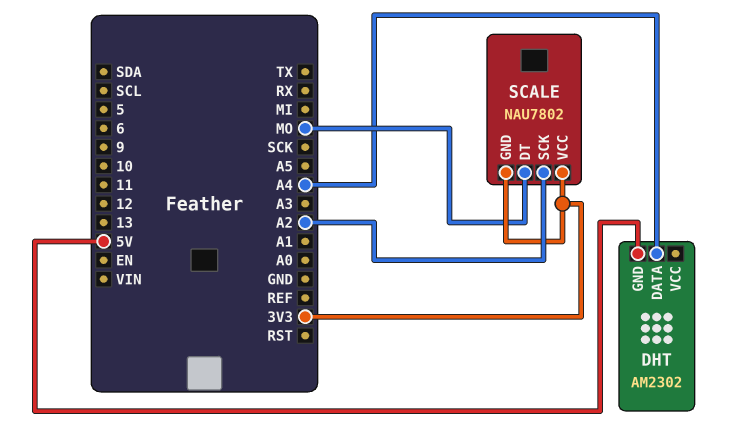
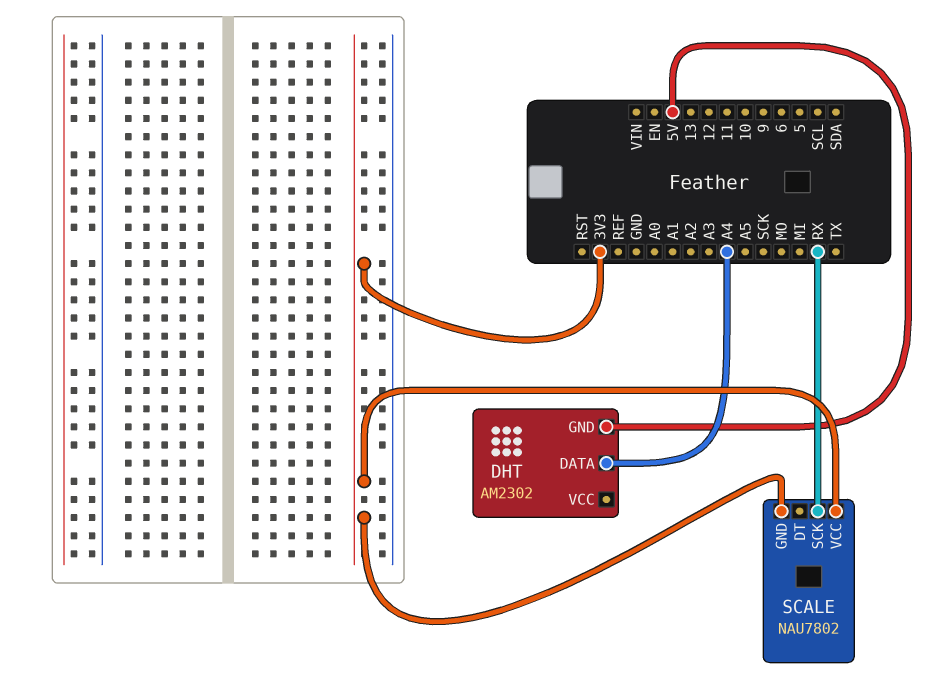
SCALE pin DT: MO -> none
SCALE pin SCK: A2 -> RX

